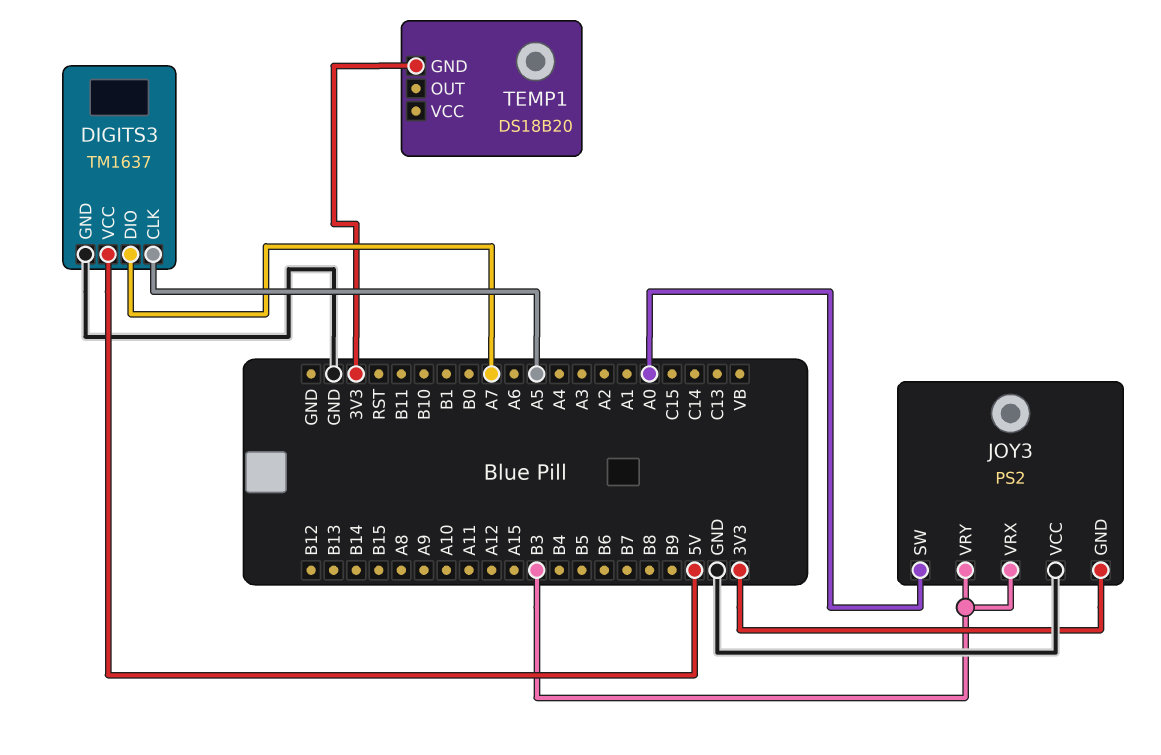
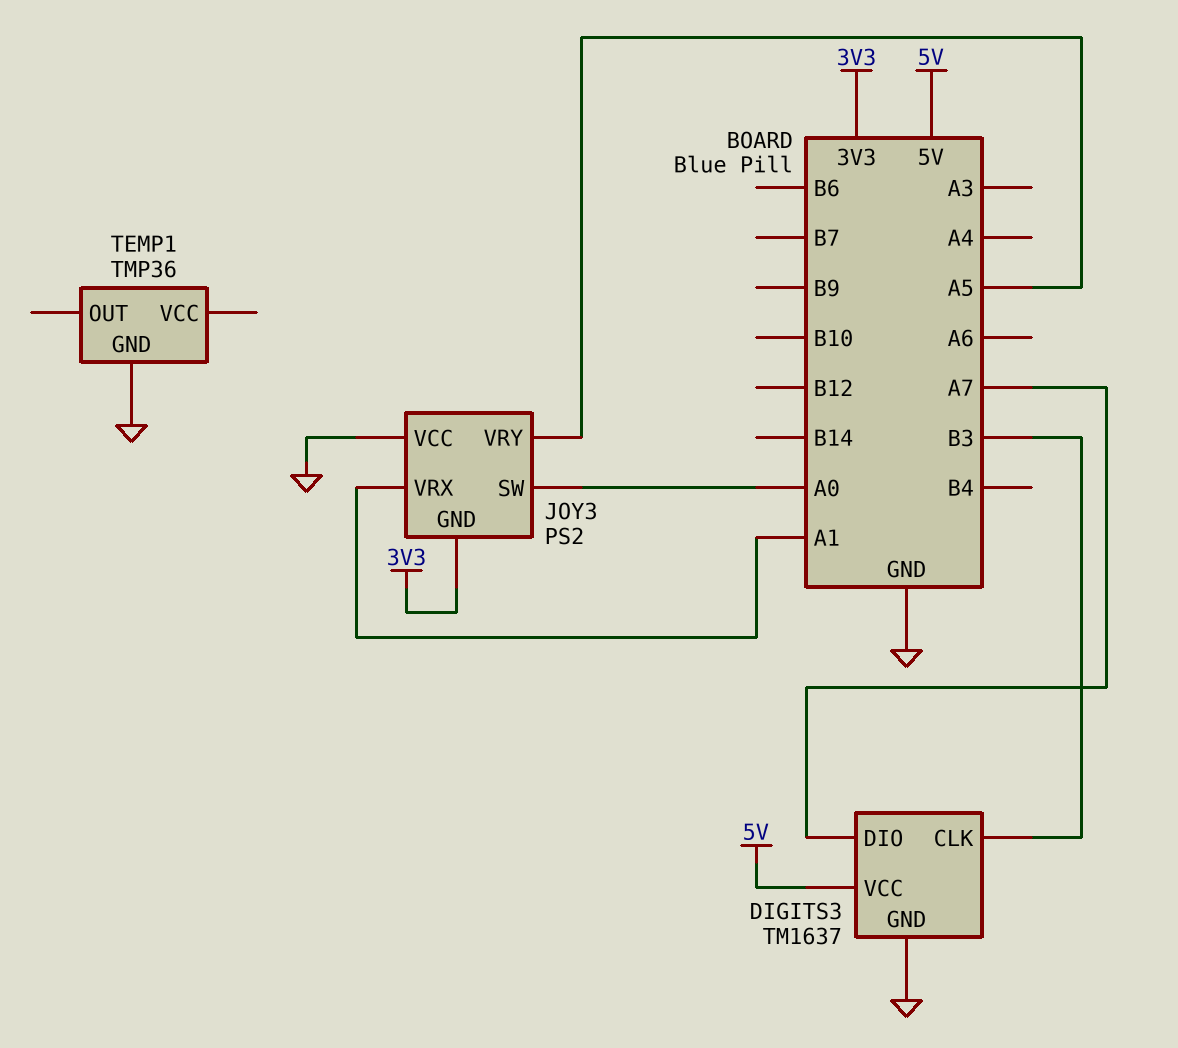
DIGITS3 pin CLK: A5 -> B3
JOY3 pin VRX: B3 -> A1
JOY3 pin VRY: B3 -> A5
TEMP1: DS18B20 -> TMP36
TEMP1 pin GND: 3V3 -> GND

